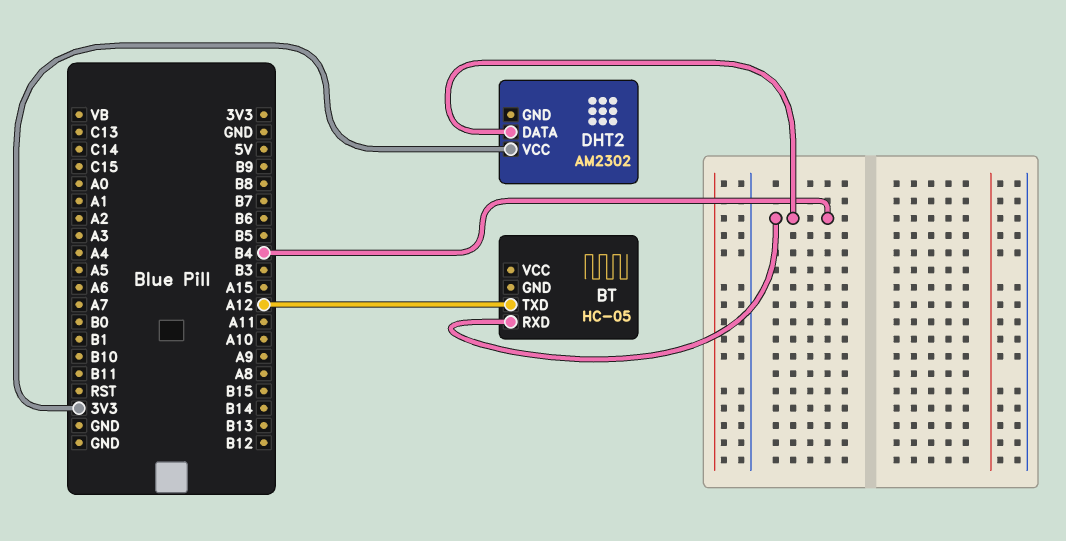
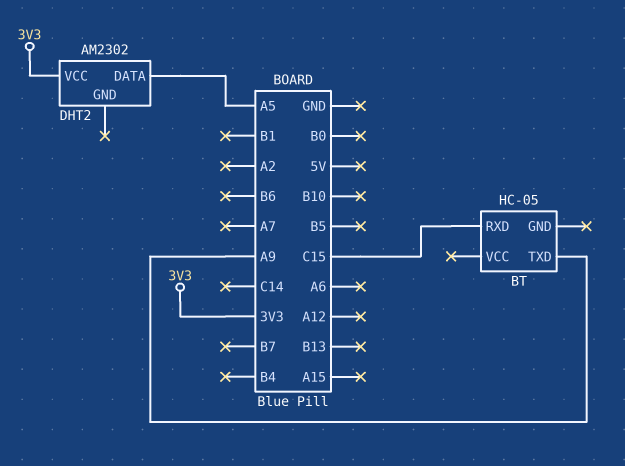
BT pin RXD: B4 -> C15
BT pin TXD: A12 -> A9
DHT2 pin DATA: B4 -> A5

